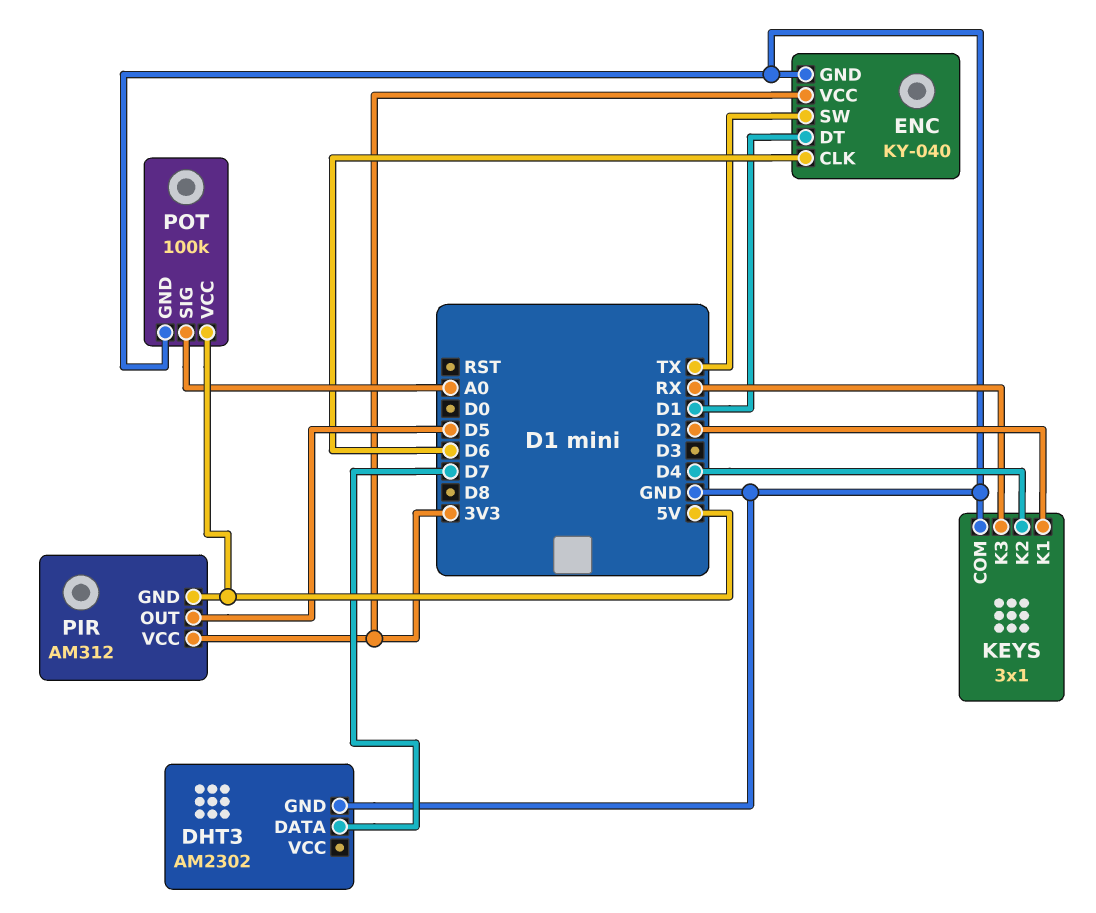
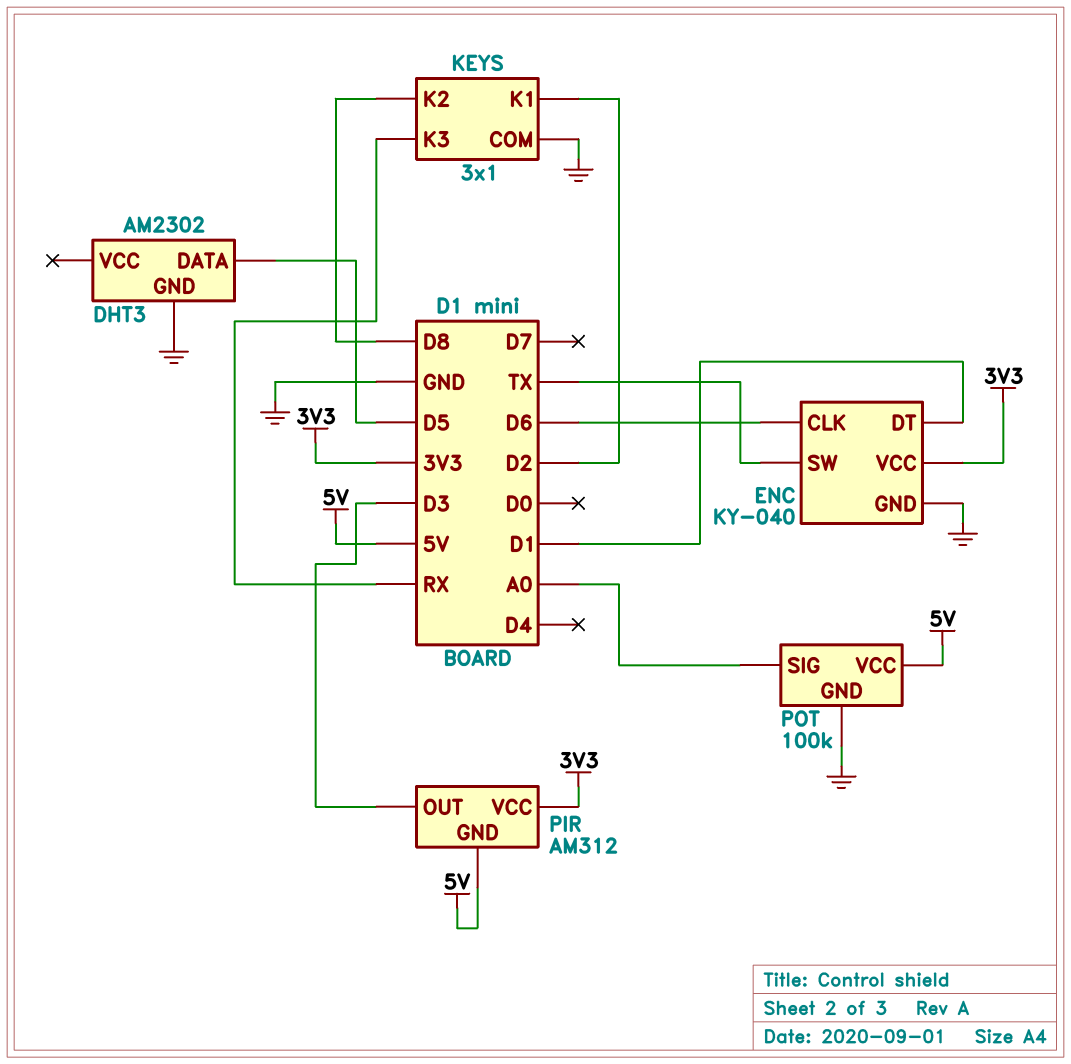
DHT3 pin DATA: D7 -> D5
KEYS pin K2: D4 -> D8
PIR pin OUT: D5 -> D3

